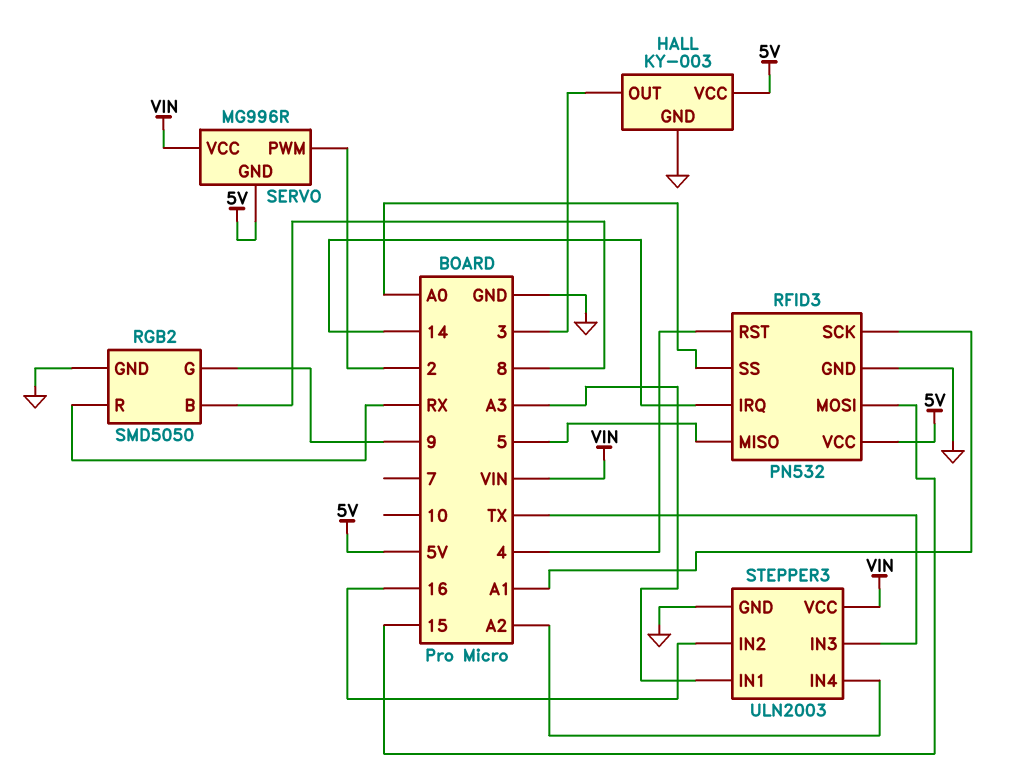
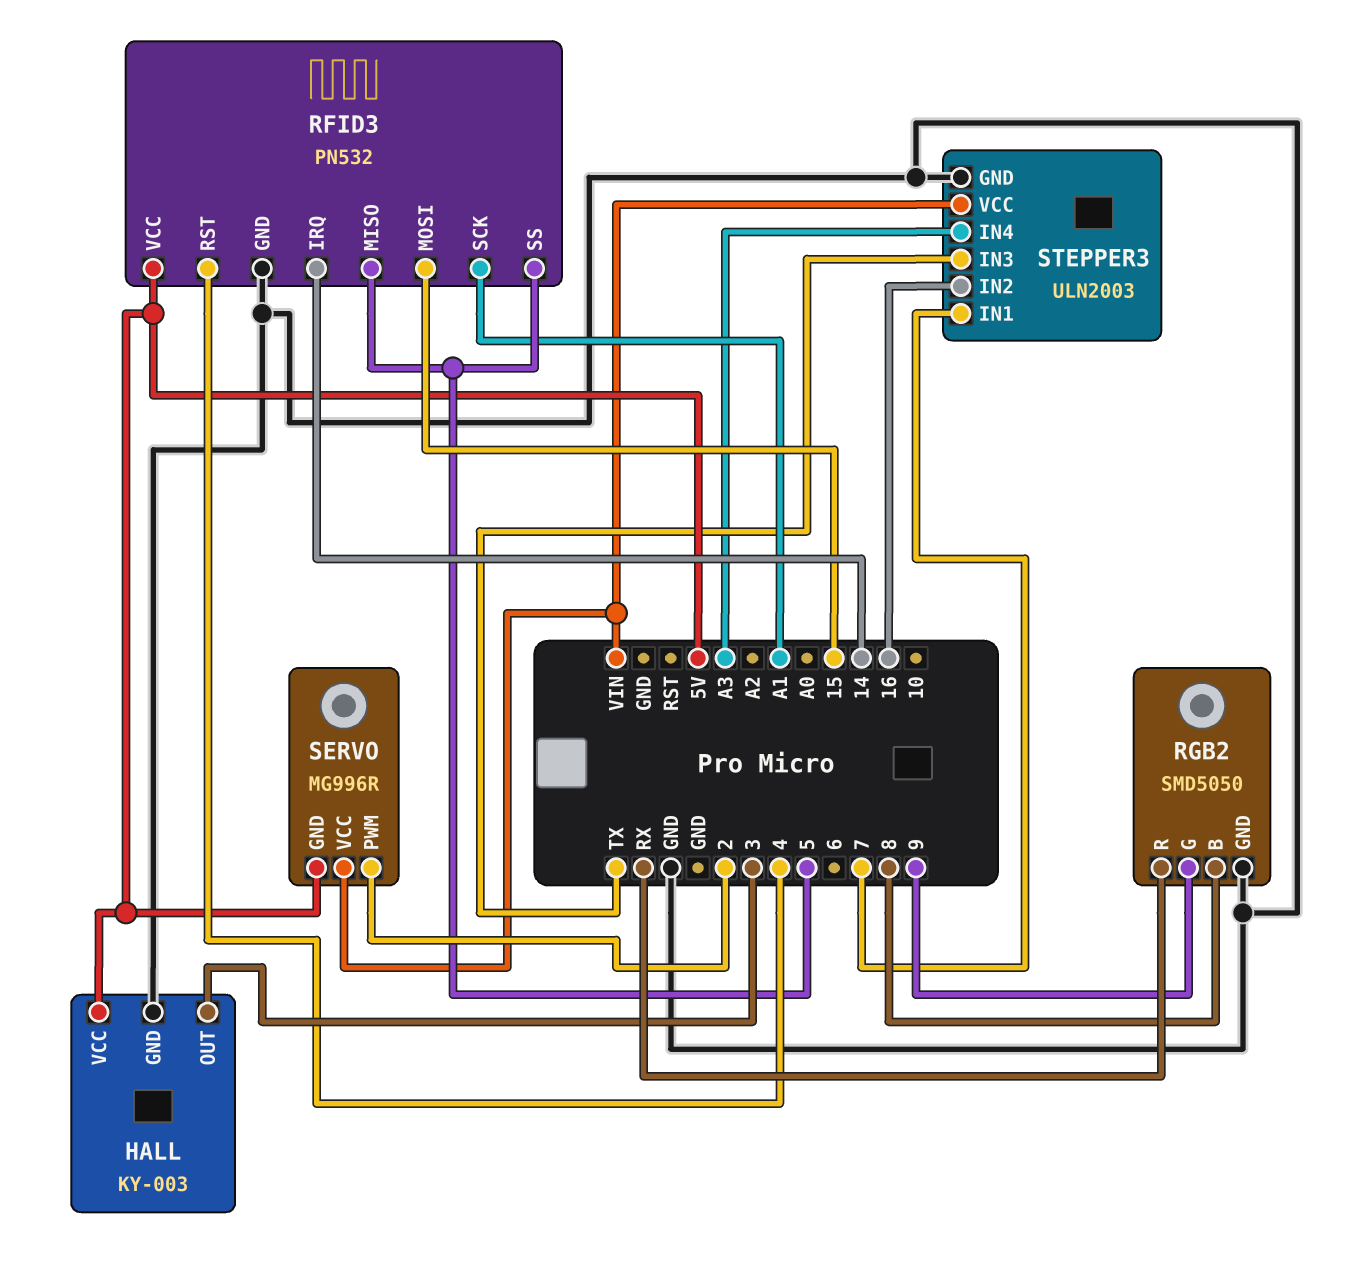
RFID3 pin SS: A0 -> 5
STEPPER3 pin IN1: A3 -> 7
STEPPER3 pin IN4: A2 -> A3

